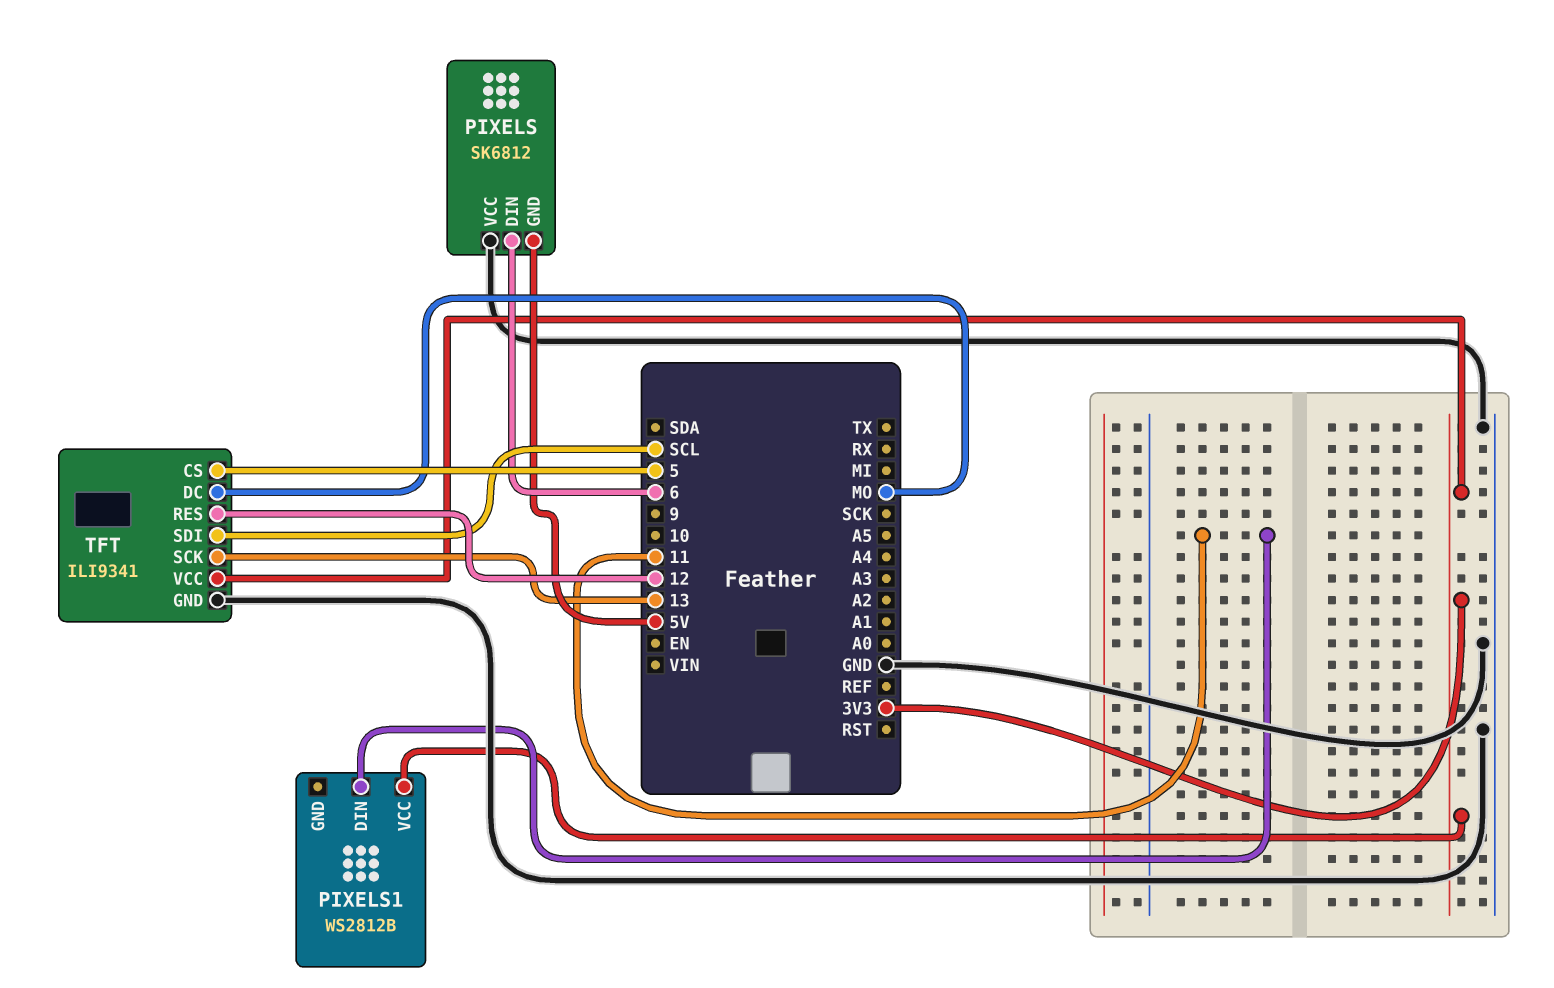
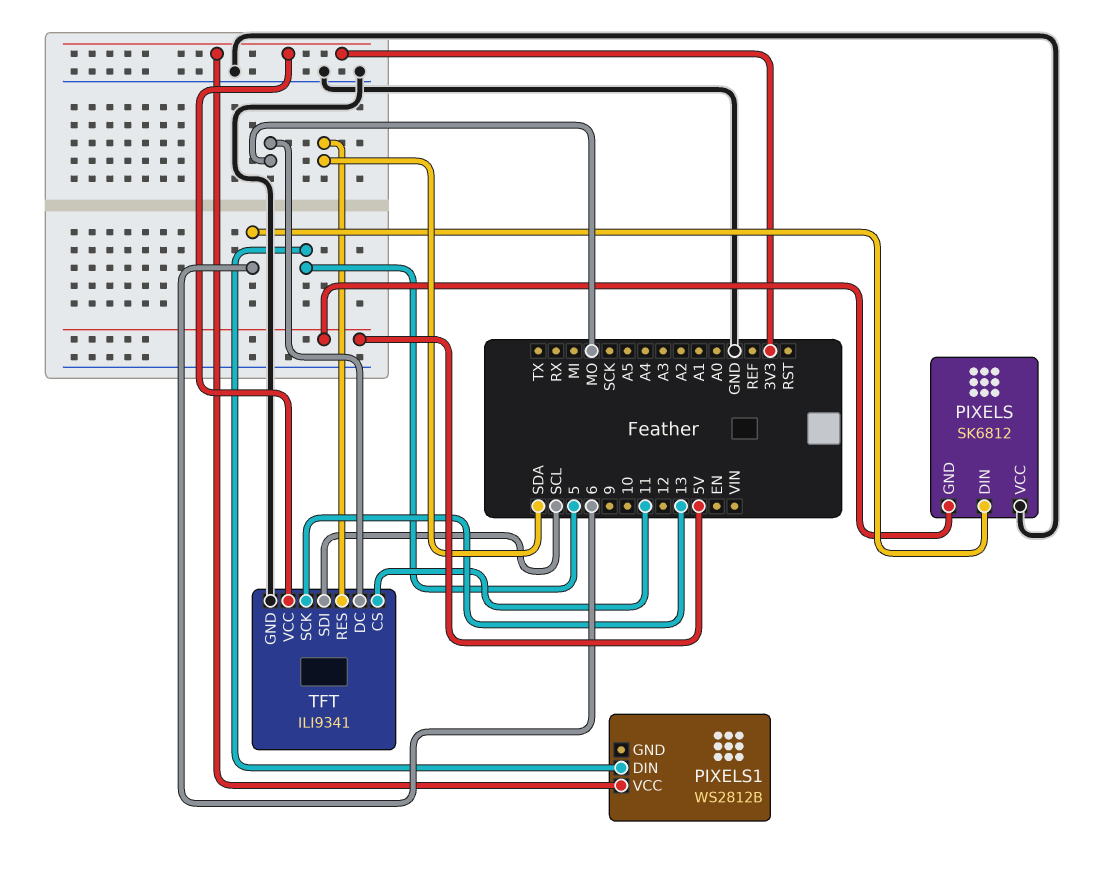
PIXELS1 pin DIN: 11 -> 5
TFT pin CS: 5 -> 11
TFT pin RES: 12 -> SDA

